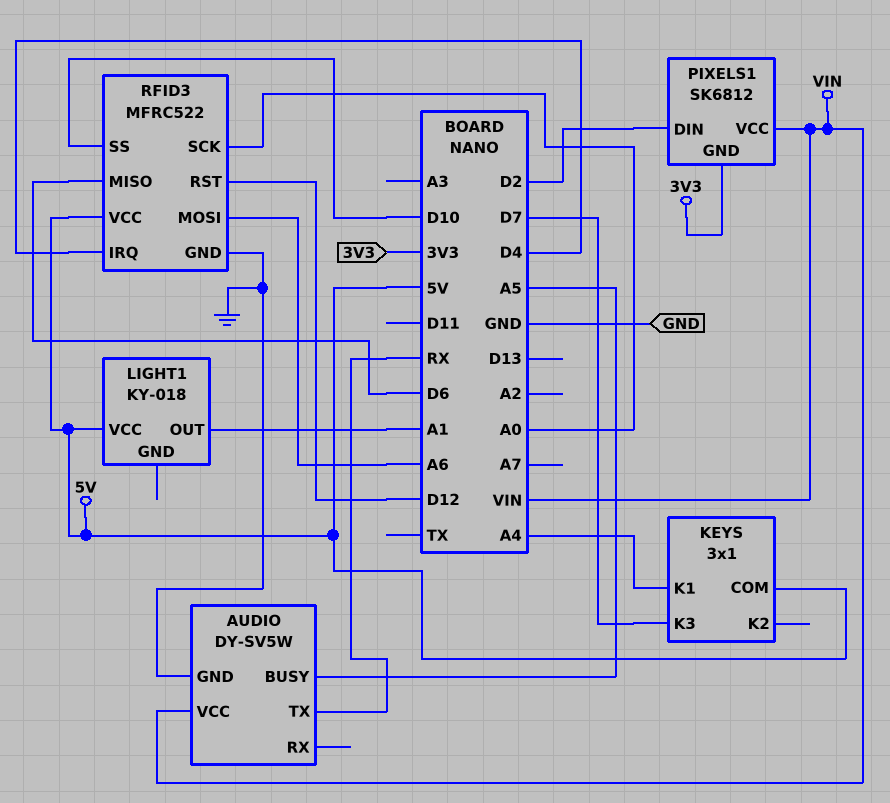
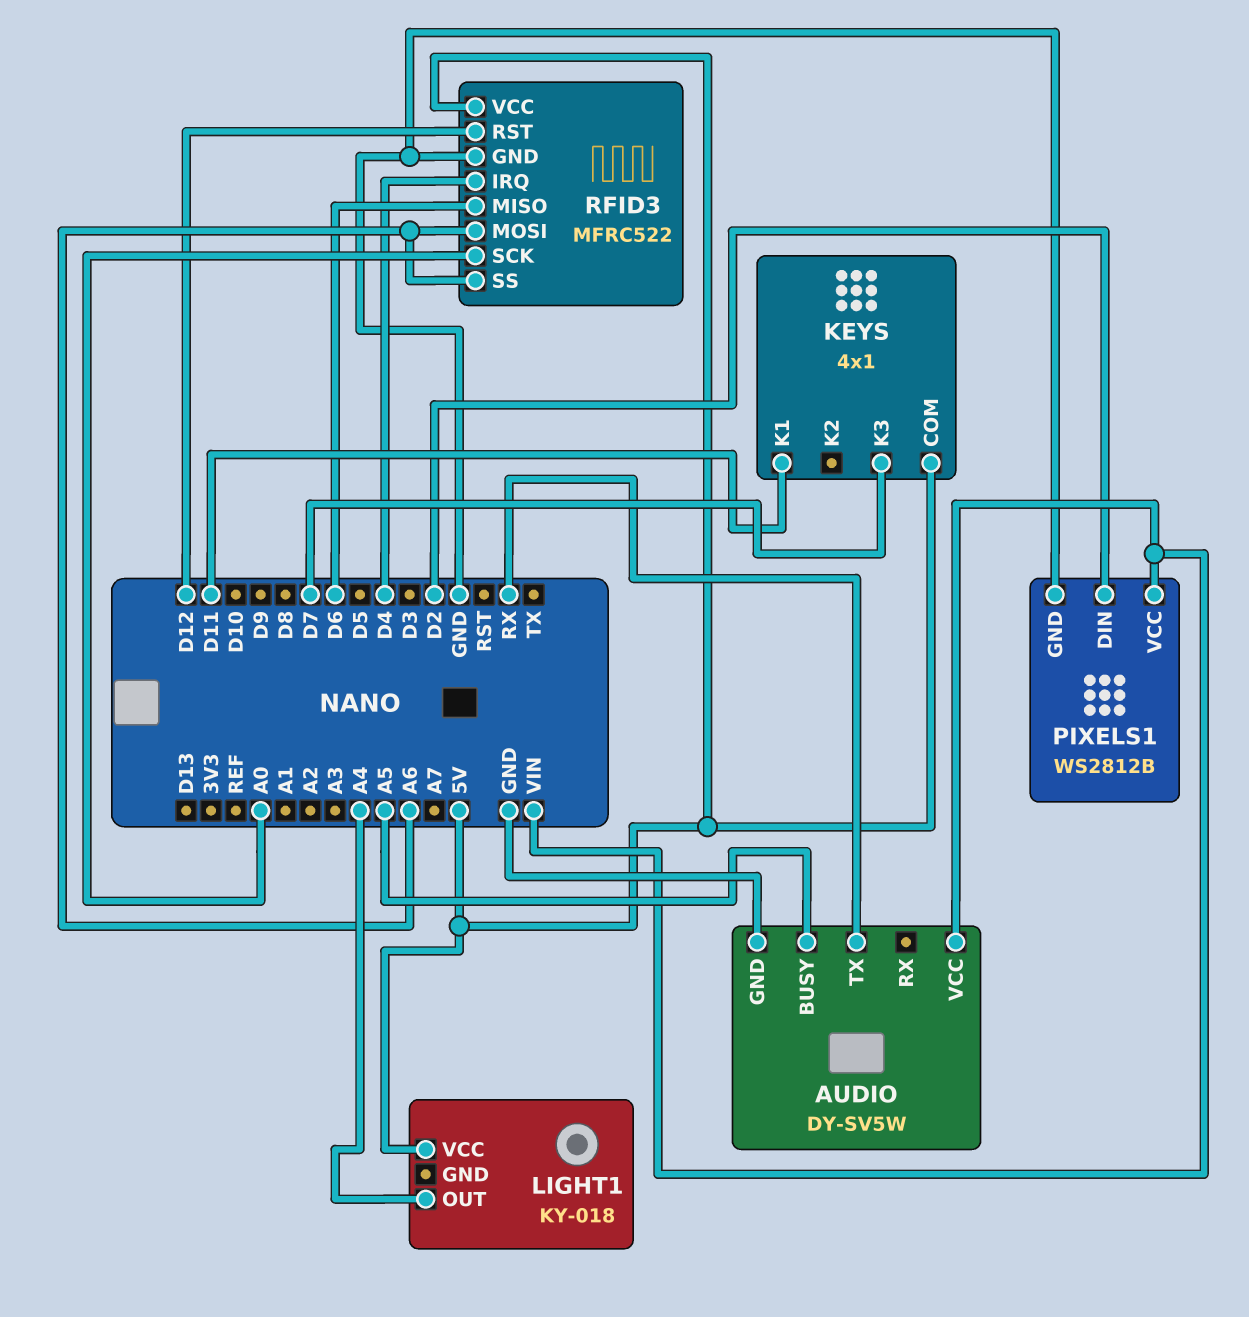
KEYS: 3x1 -> 4x1
KEYS pin K1: A4 -> D11
LIGHT1 pin OUT: A1 -> A4
PIXELS1: SK6812 -> WS2812B
PIXELS1 pin GND: 3V3 -> GND
RFID3 pin SS: D10 -> A6

